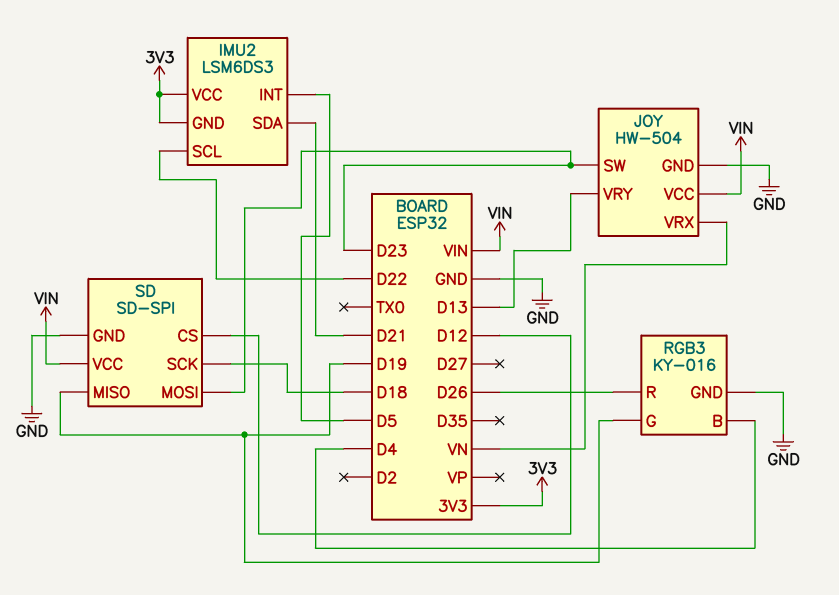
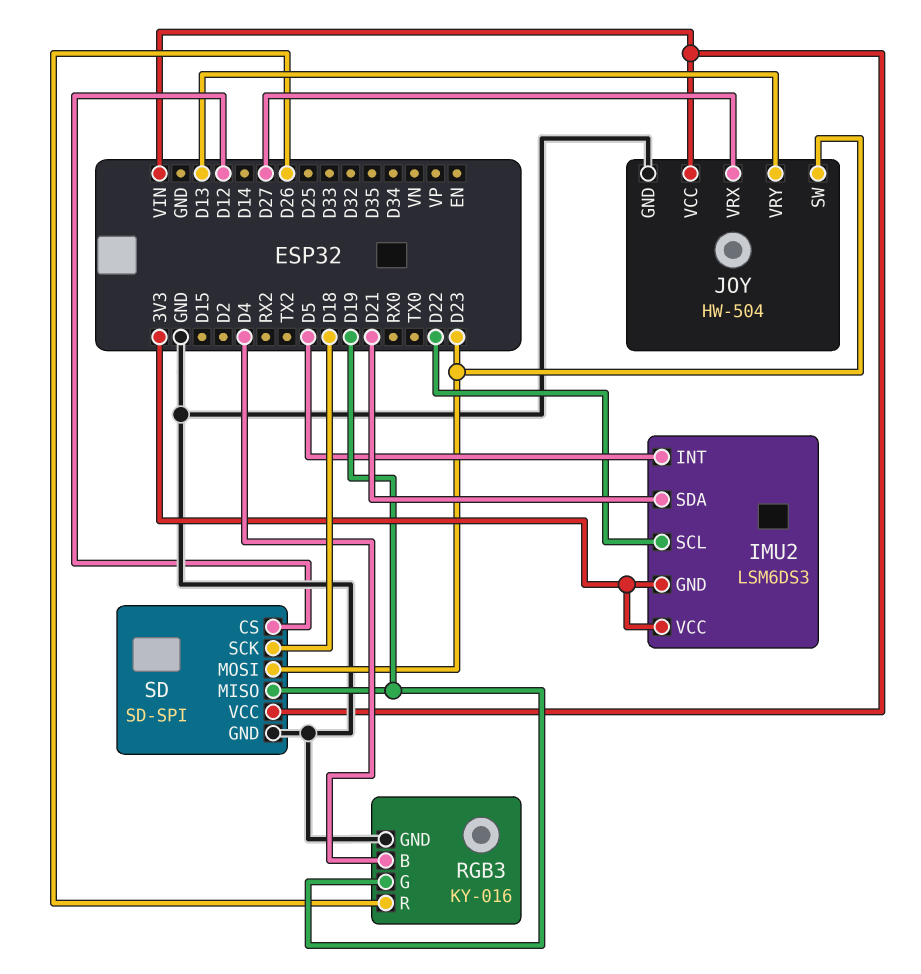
JOY pin VRX: VN -> D27

